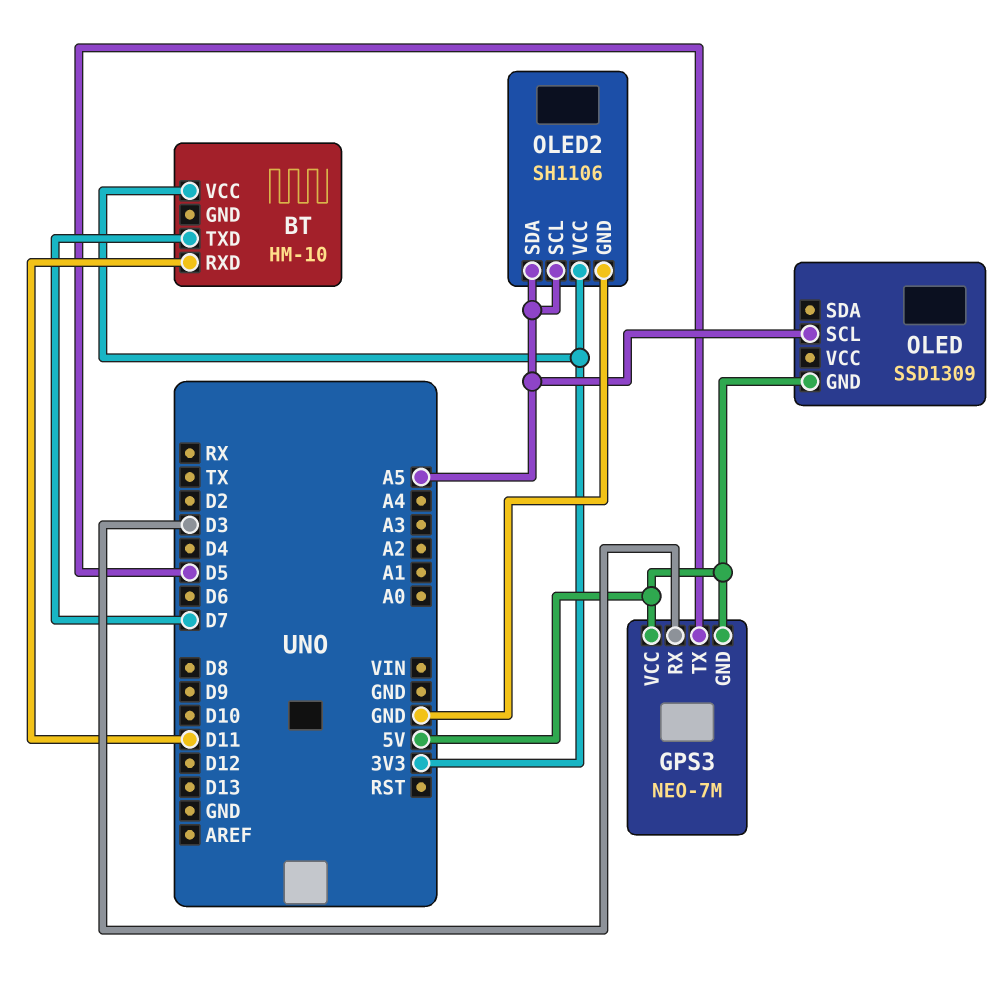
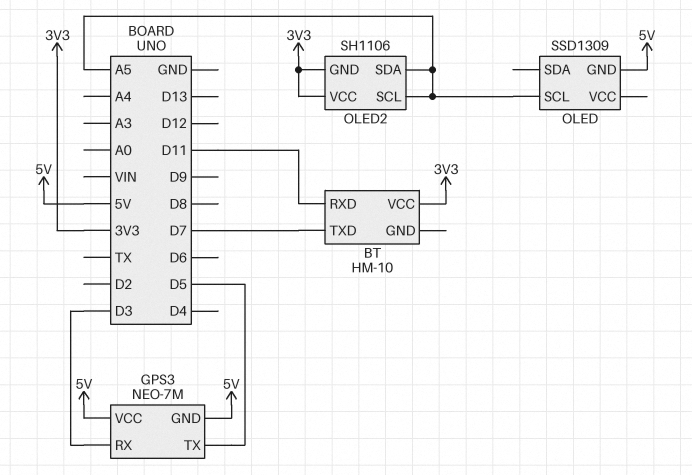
OLED2 pin GND: GND -> 3V3

